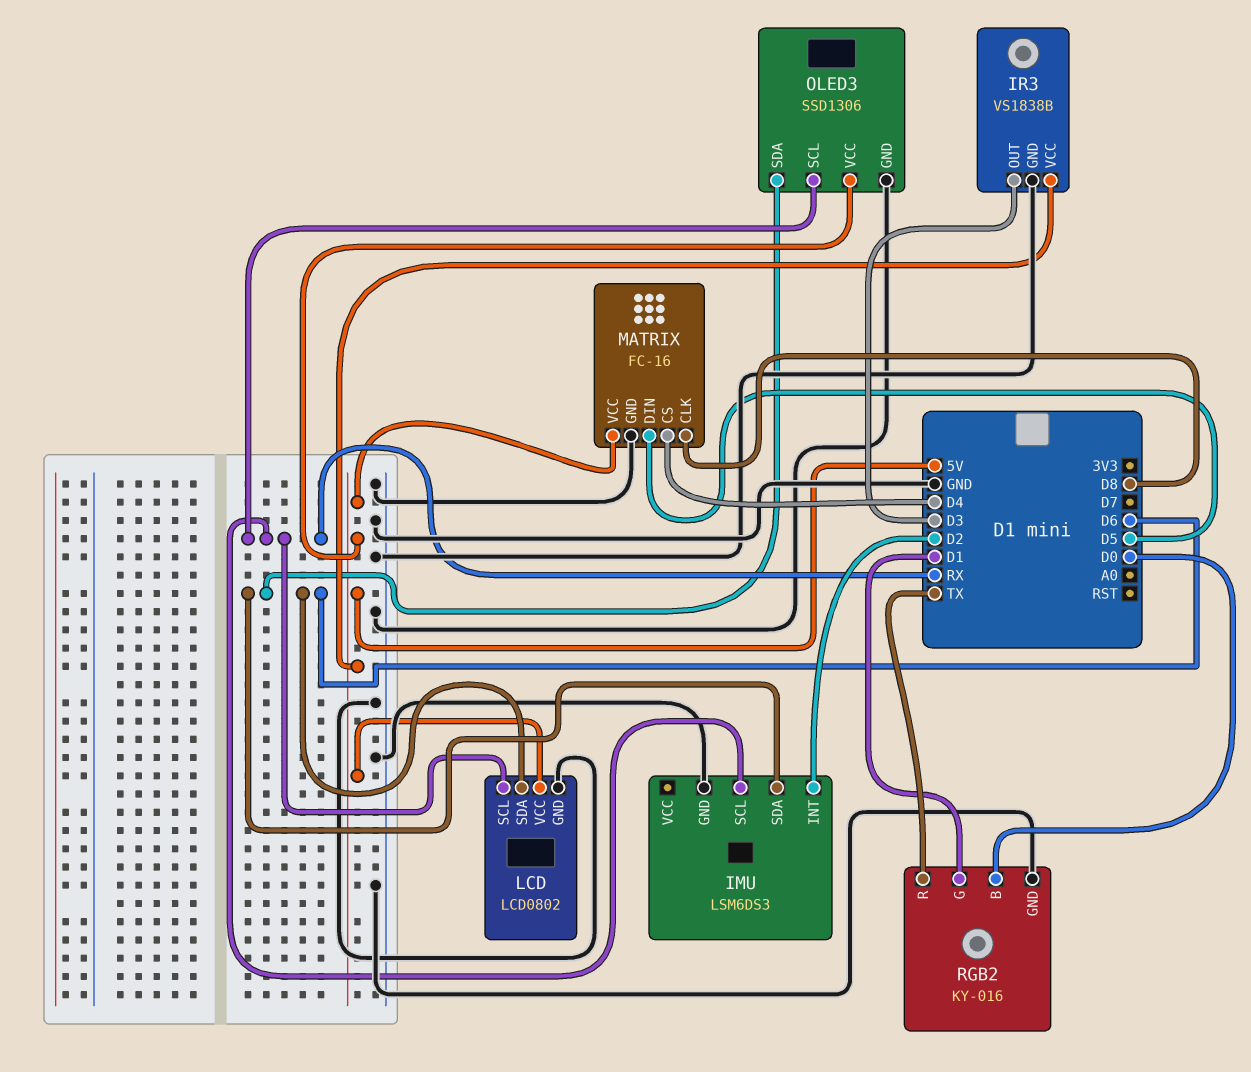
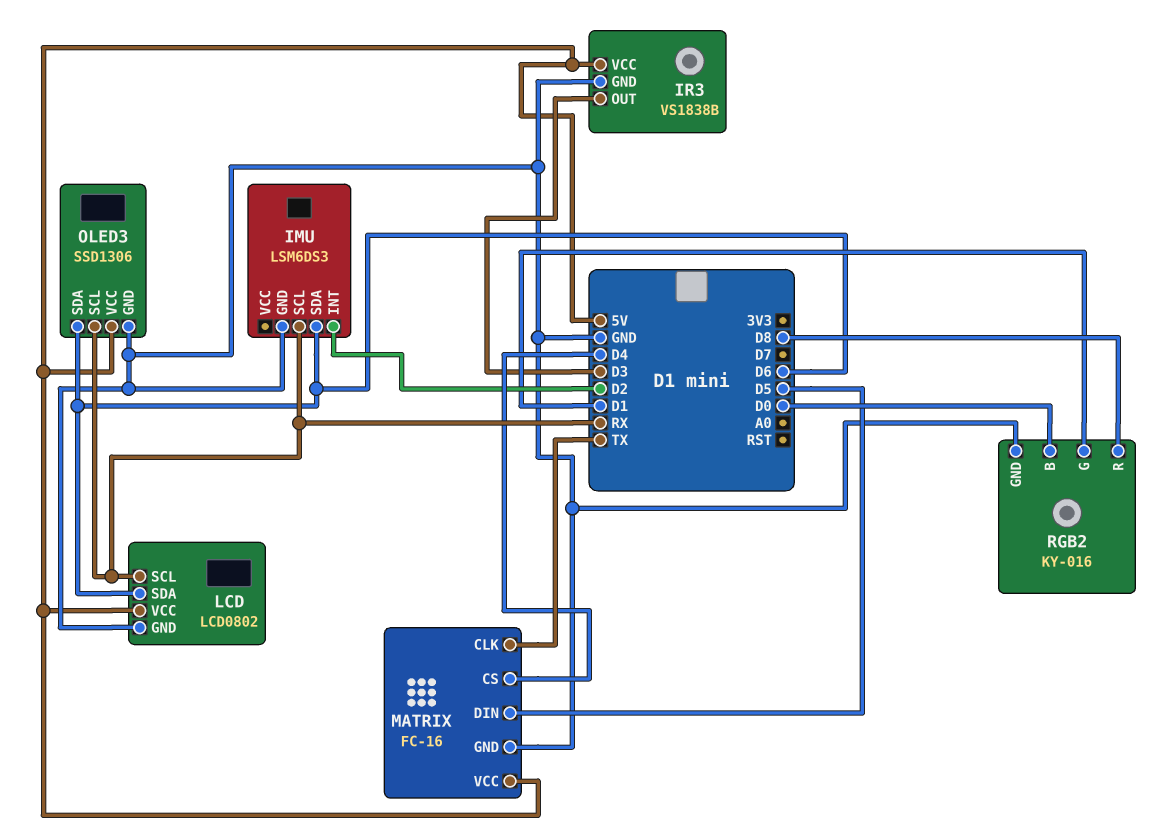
MATRIX pin CLK: D8 -> TX
RGB2 pin R: TX -> D8

